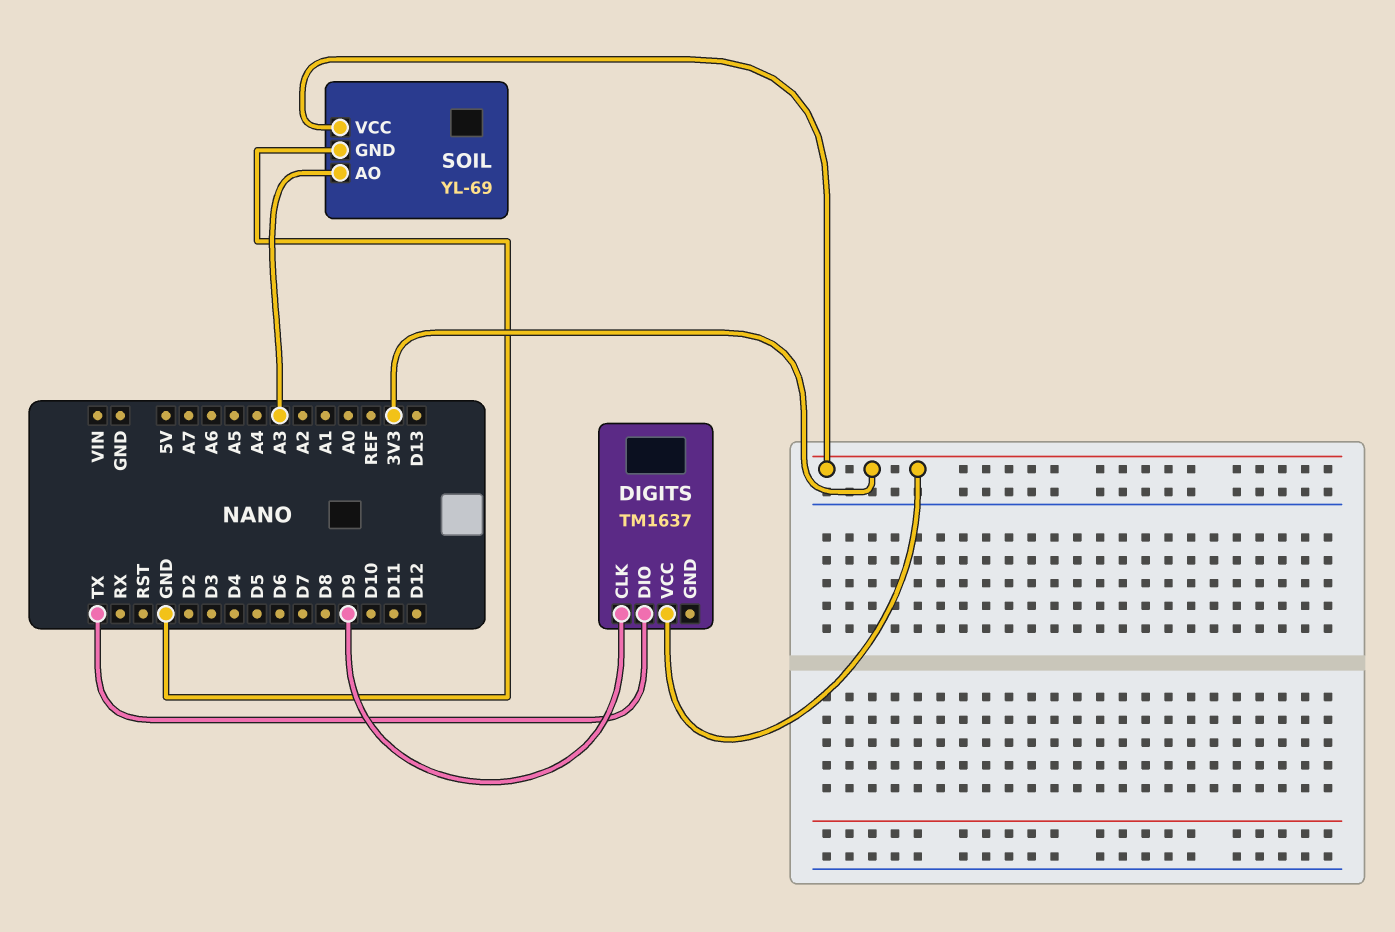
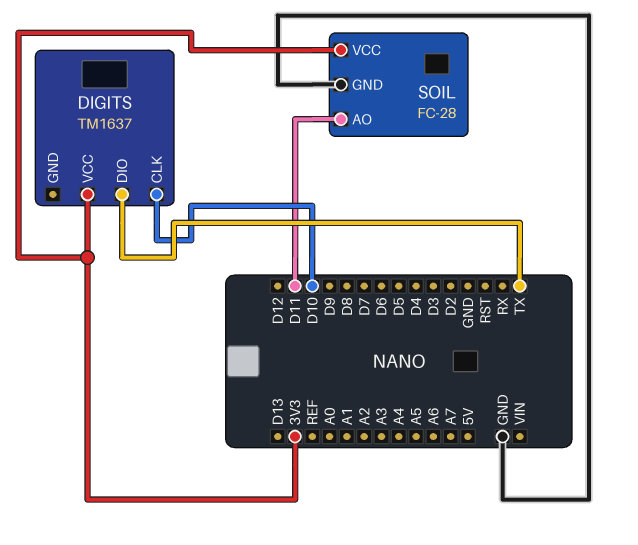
DIGITS pin CLK: D9 -> D10
SOIL: YL-69 -> FC-28
SOIL pin AO: A3 -> D11

